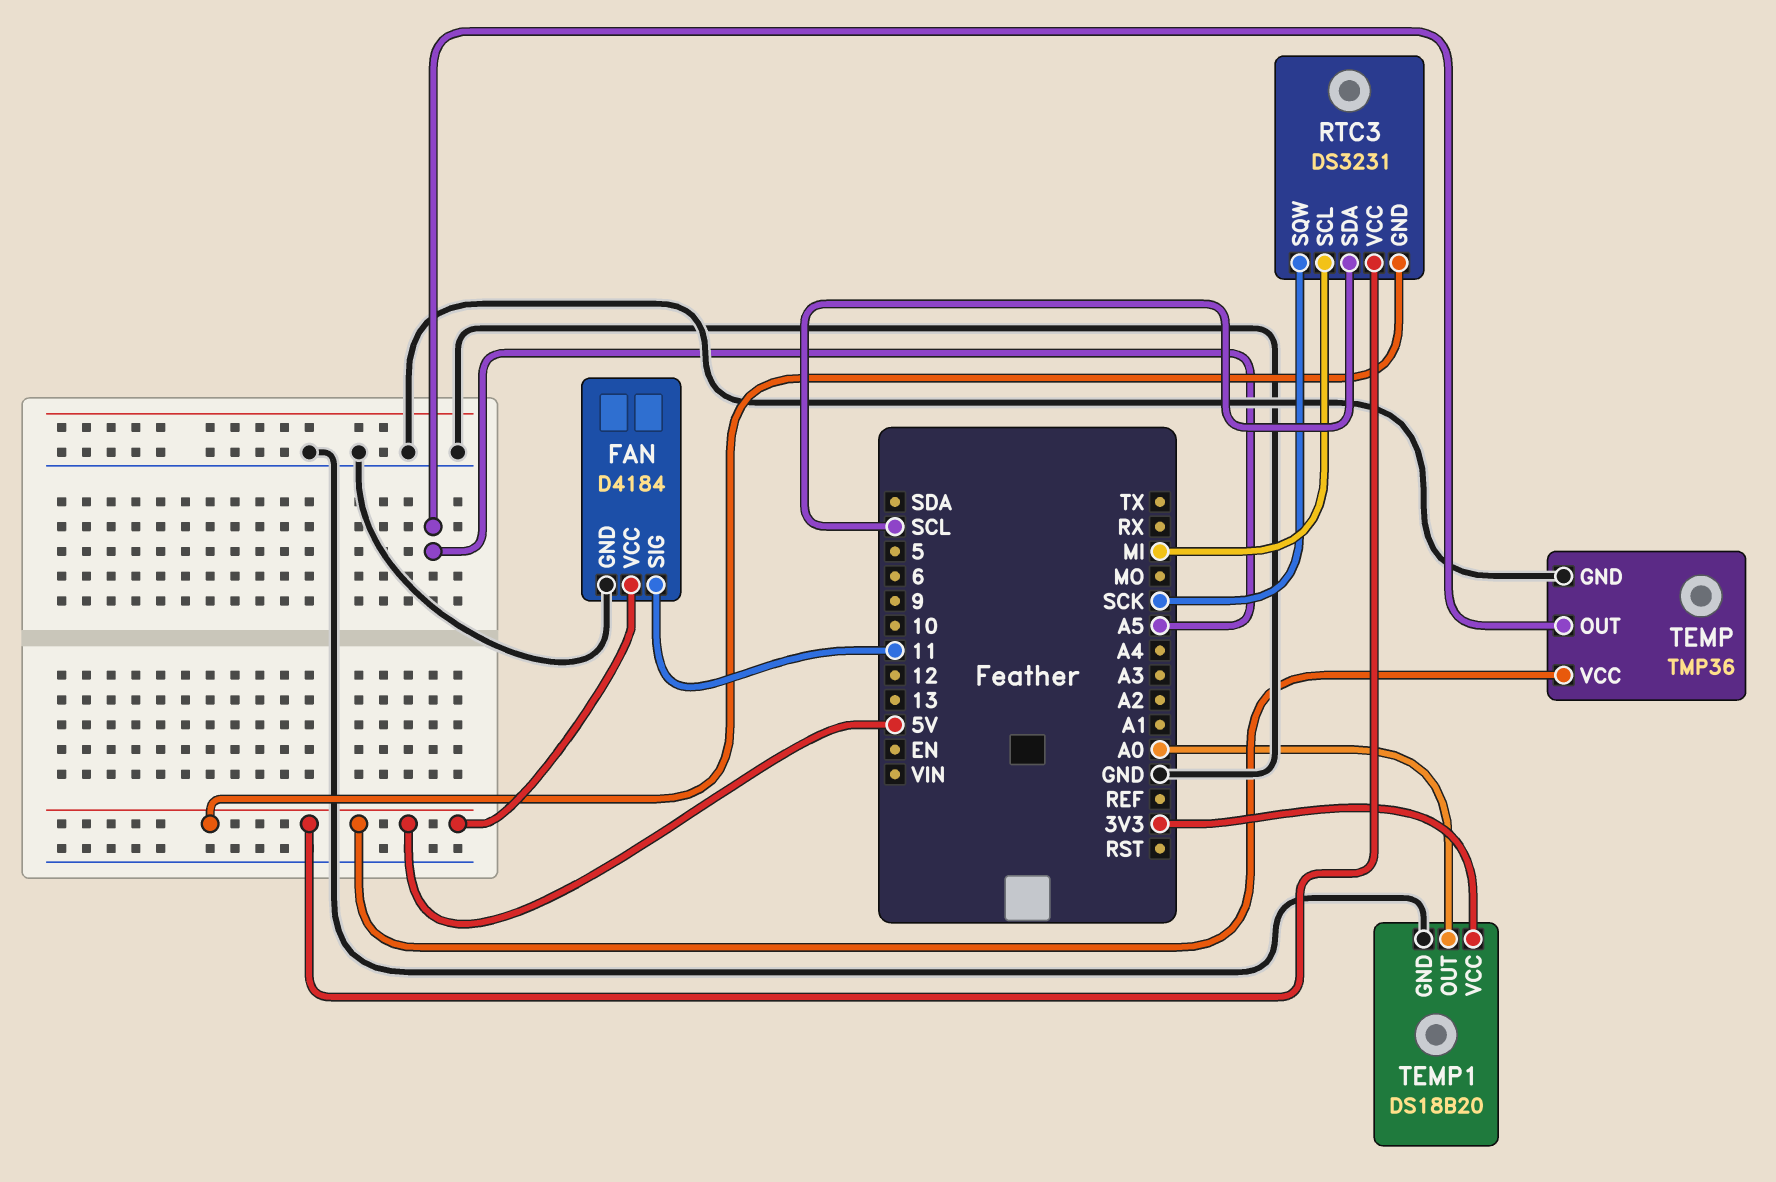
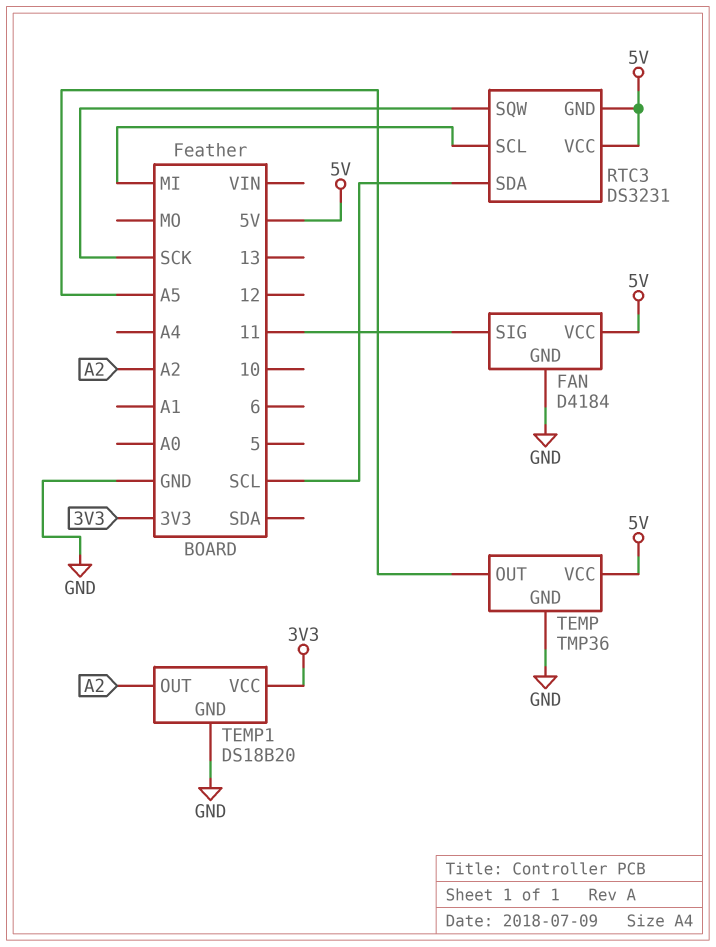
TEMP1 pin OUT: A0 -> A2

